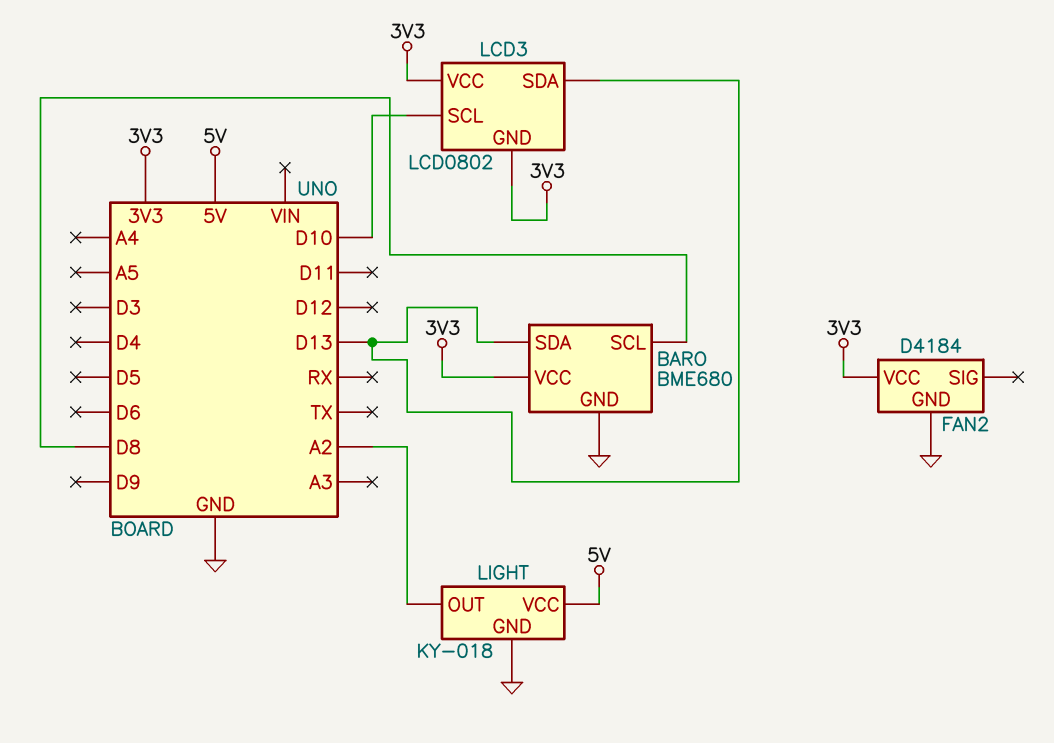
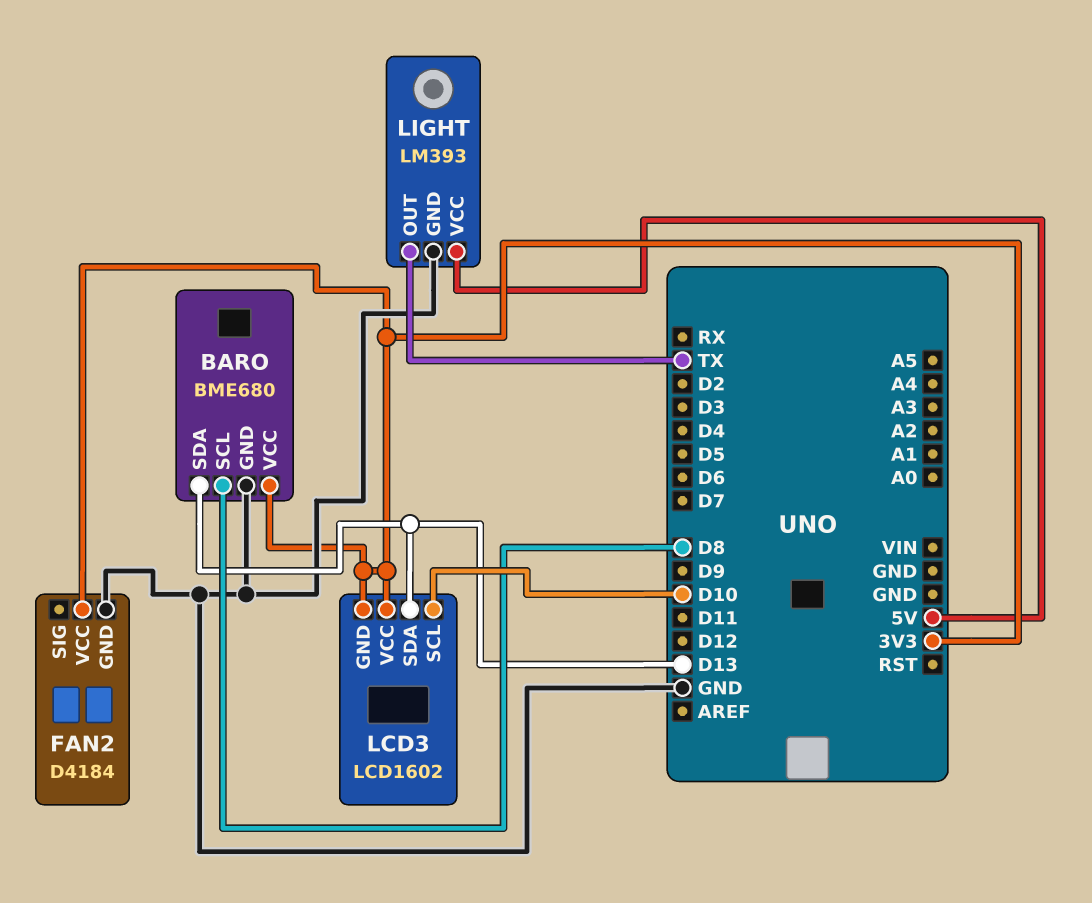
LCD3: LCD0802 -> LCD1602
LIGHT: KY-018 -> LM393
LIGHT pin OUT: A2 -> TX

